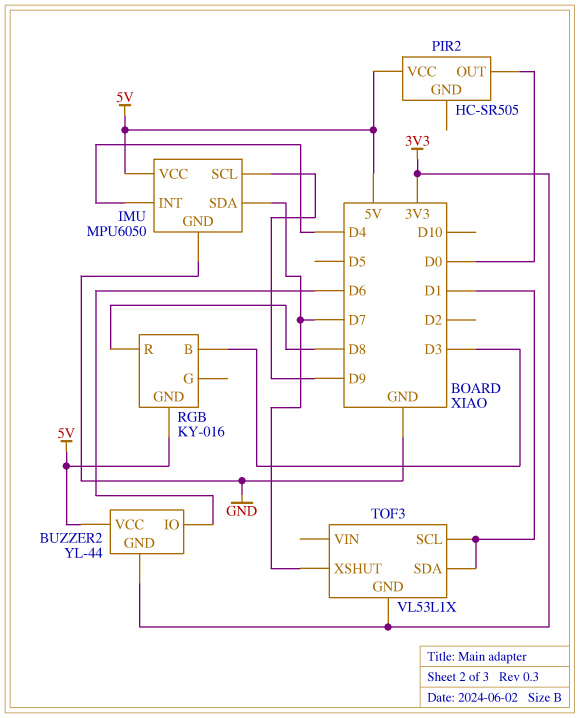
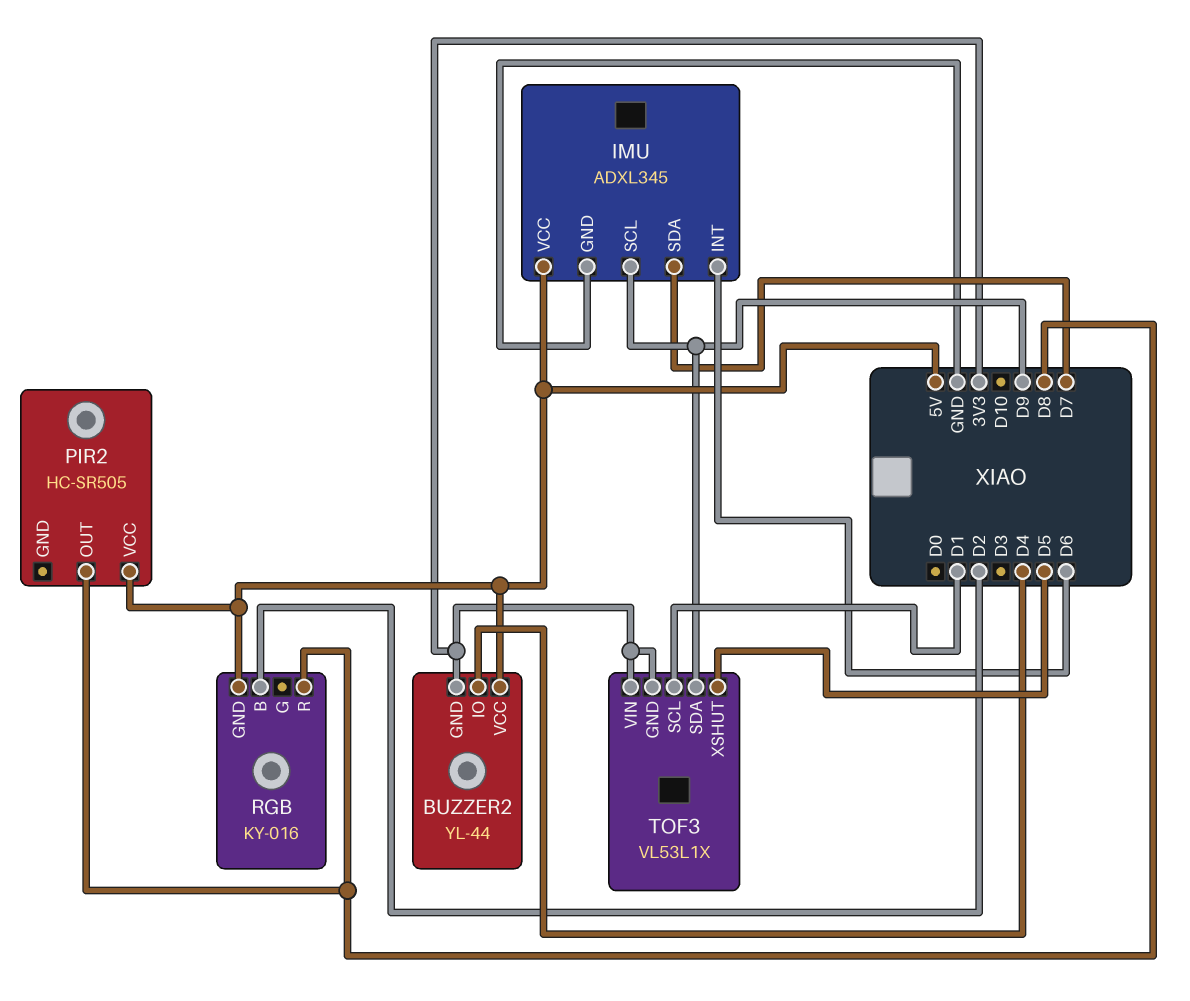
BUZZER2 pin IO: D6 -> D4
IMU: MPU6050 -> ADXL345
IMU pin INT: D4 -> D6
PIR2 pin OUT: D0 -> D8
RGB pin B: D3 -> D2
TOF3 pin SDA: D1 -> D9
TOF3 pin VIN: none -> 3V3
TOF3 pin XSHUT: D7 -> D5

